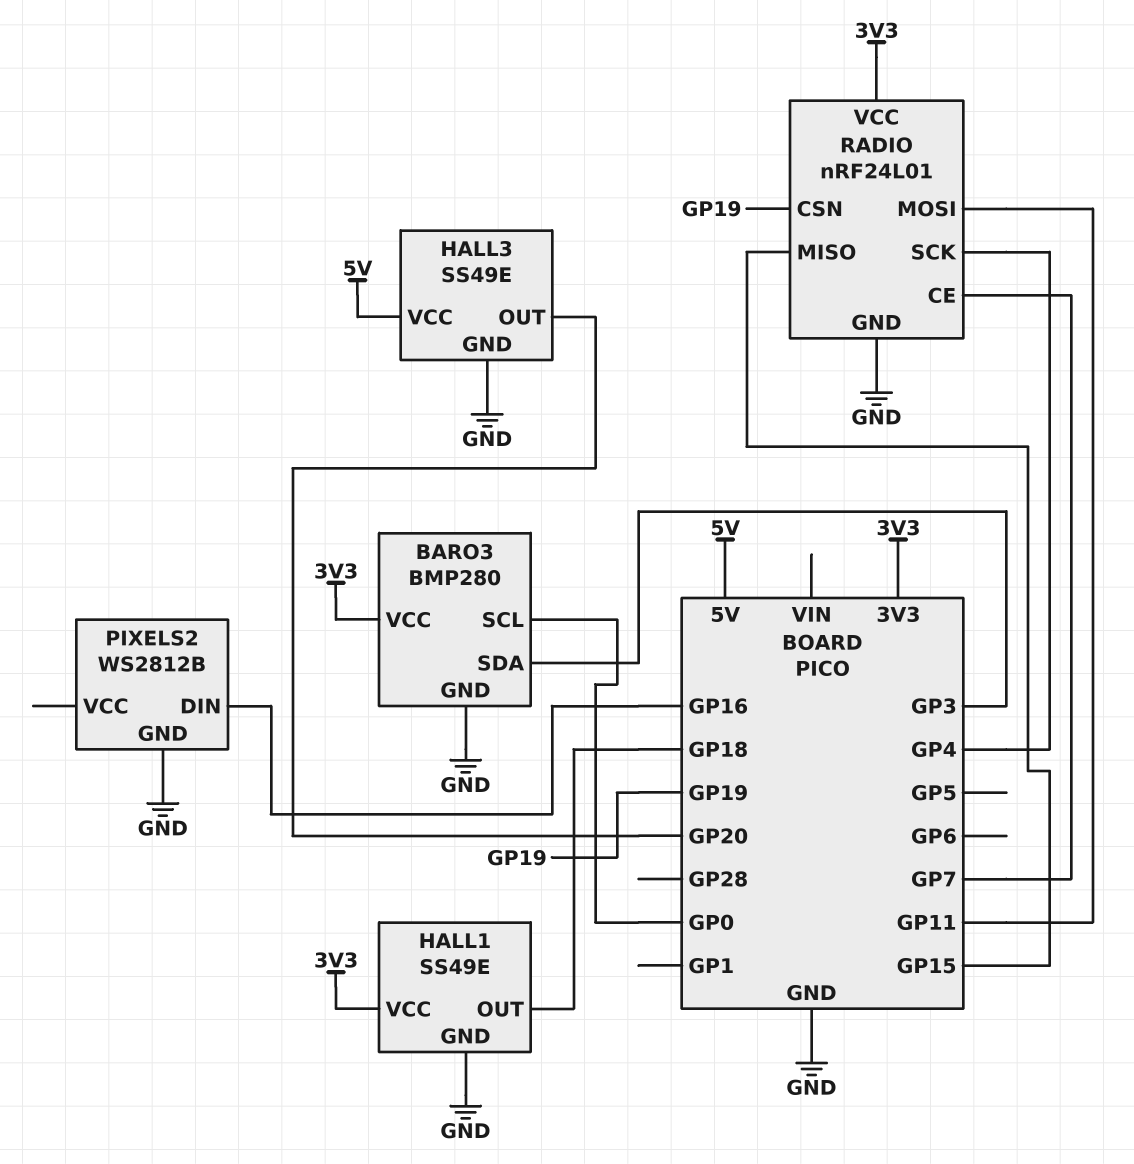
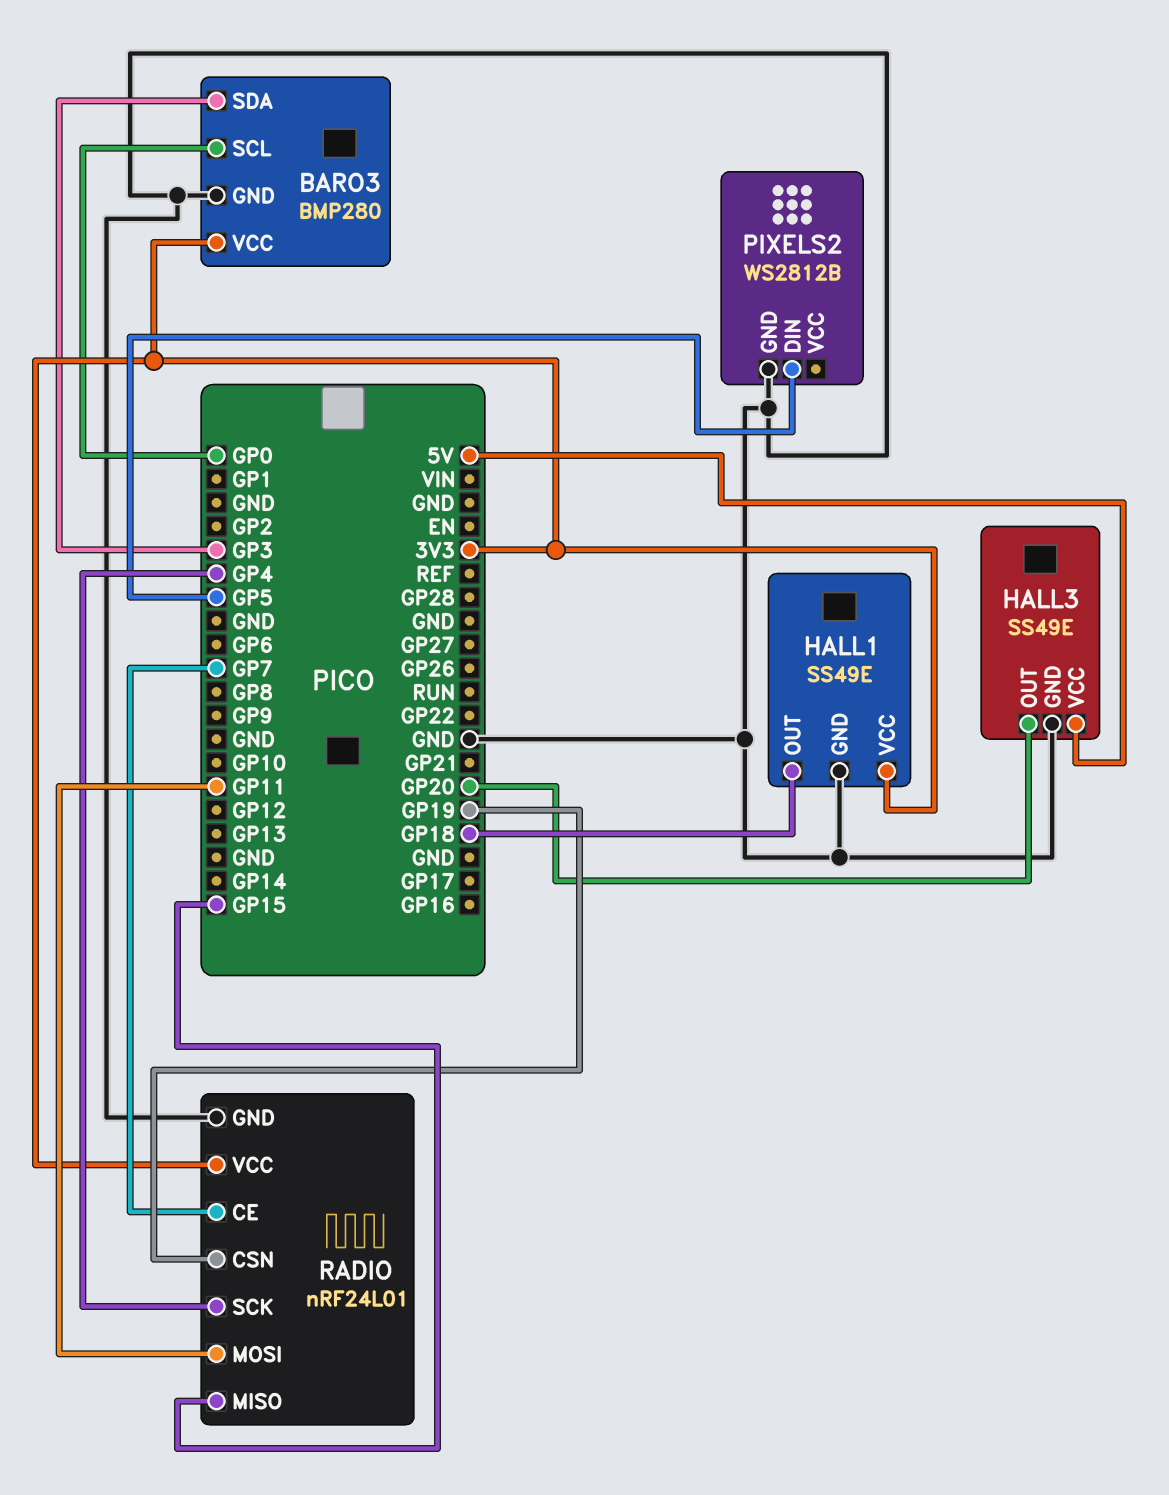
PIXELS2 pin DIN: GP16 -> GP5

